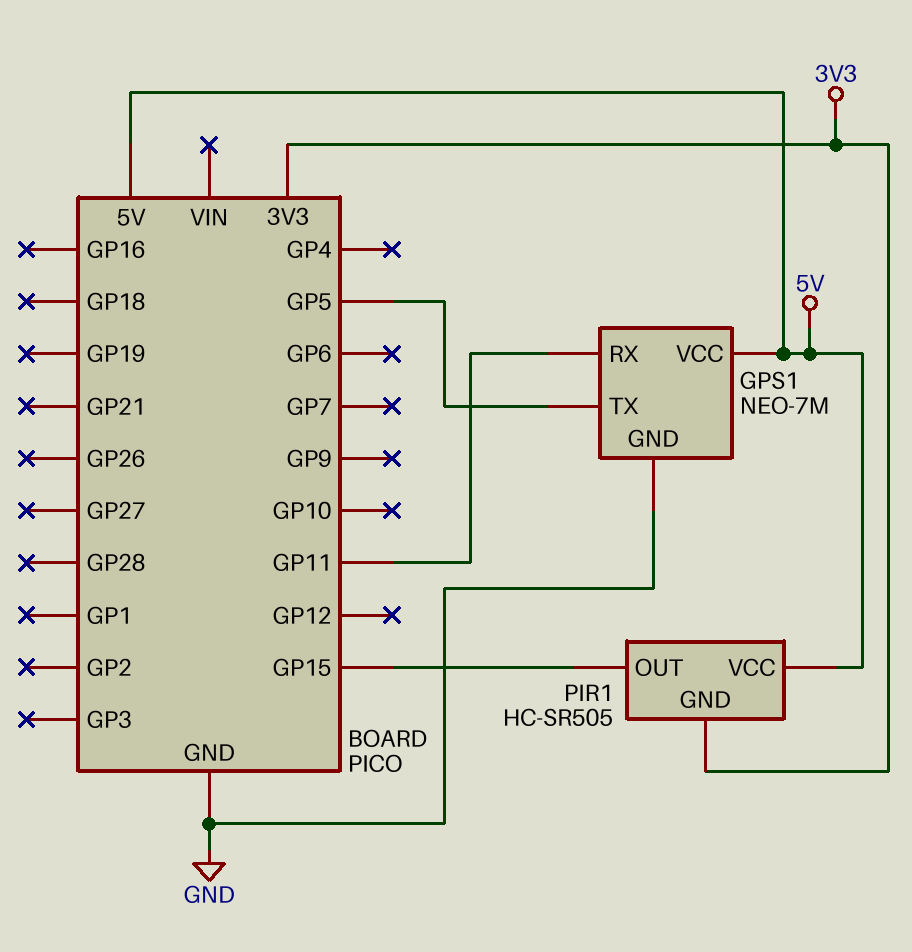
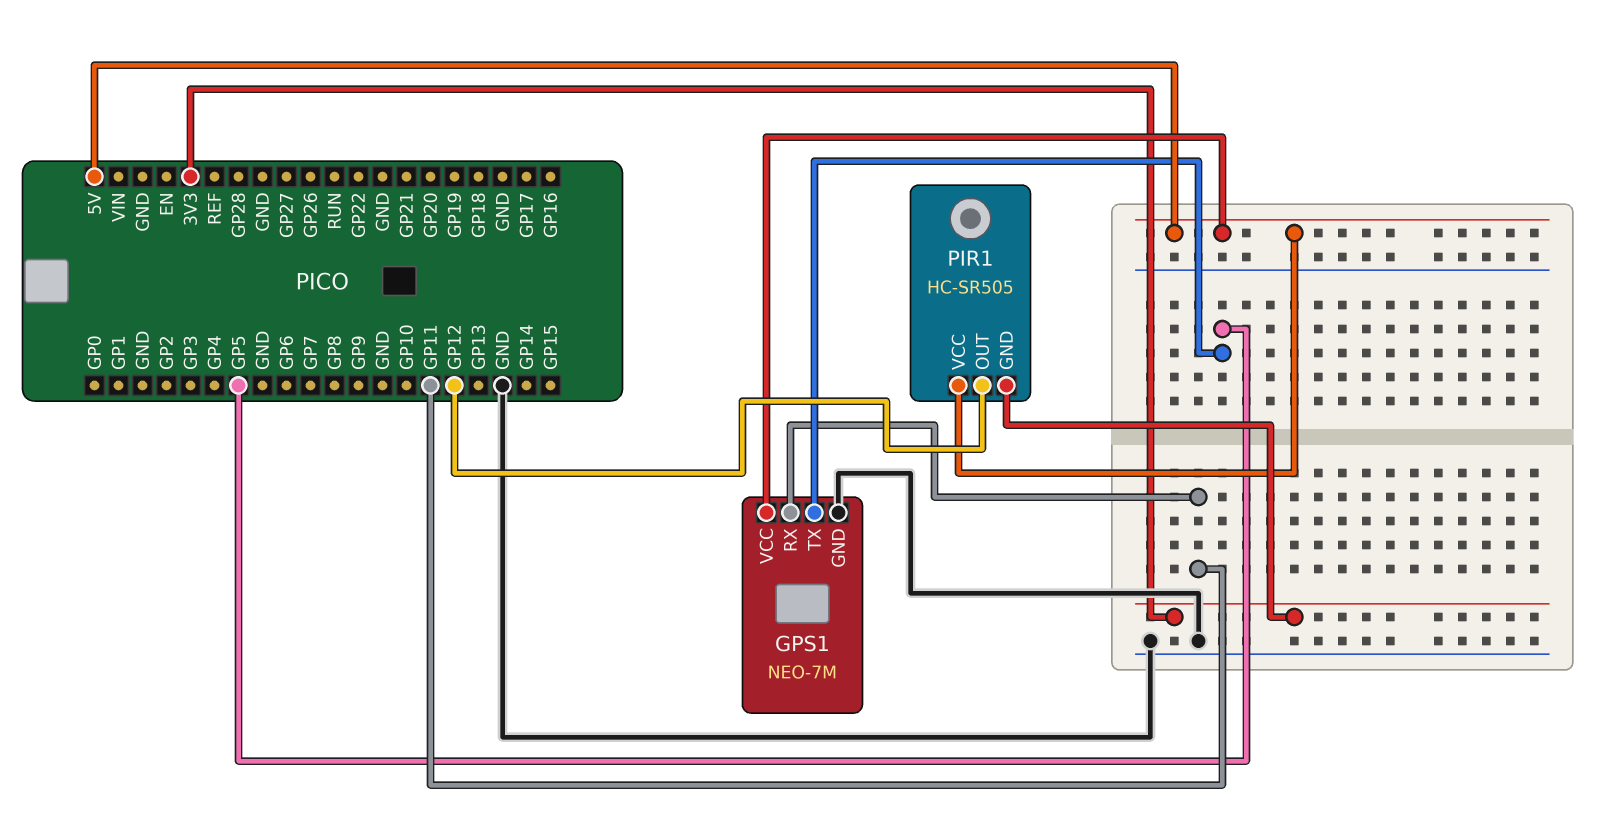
PIR1 pin OUT: GP15 -> GP12

